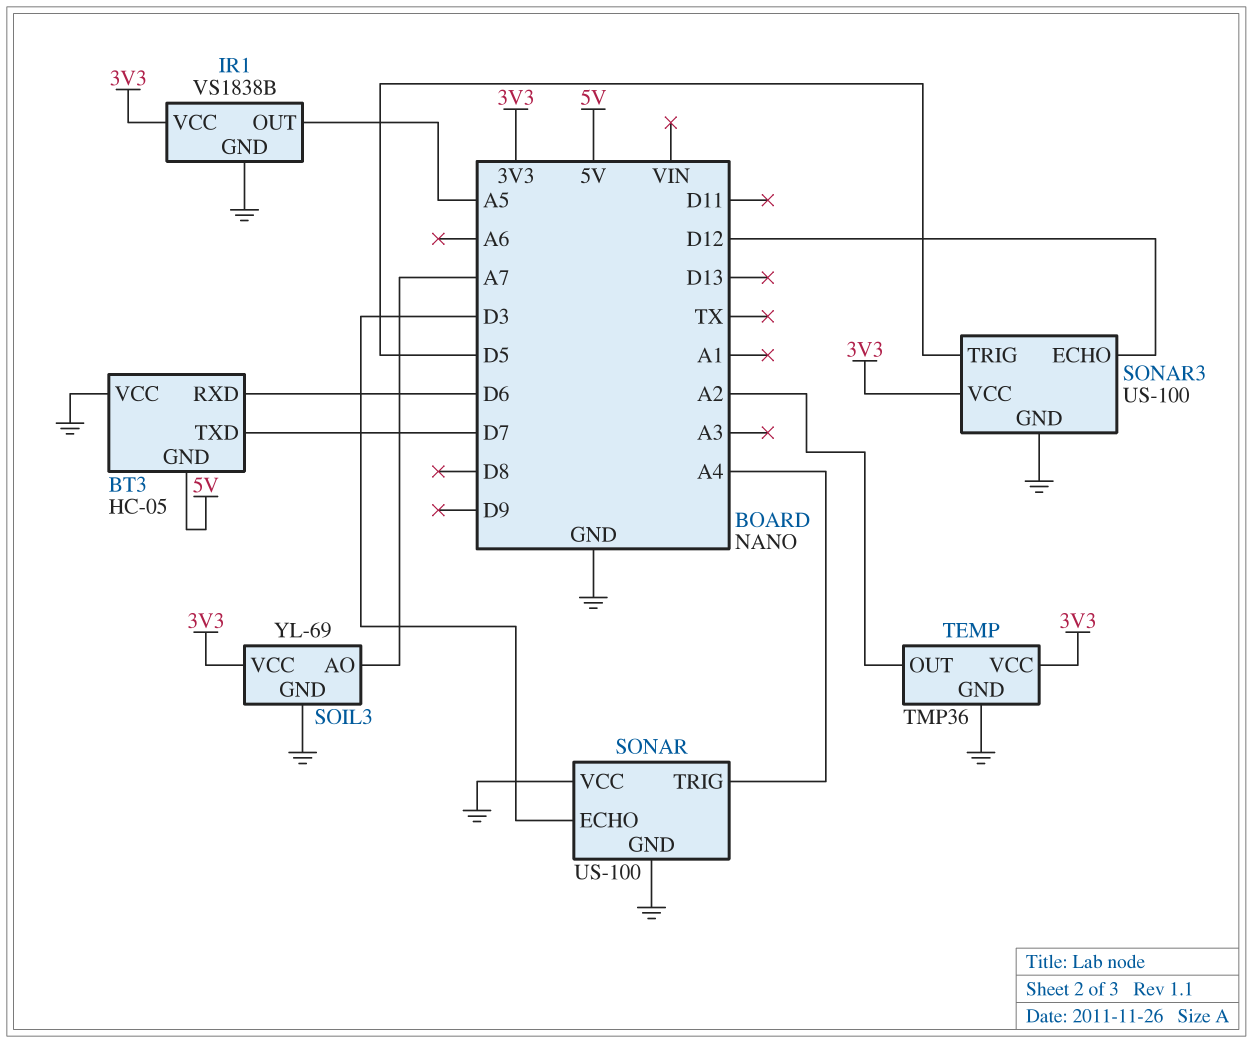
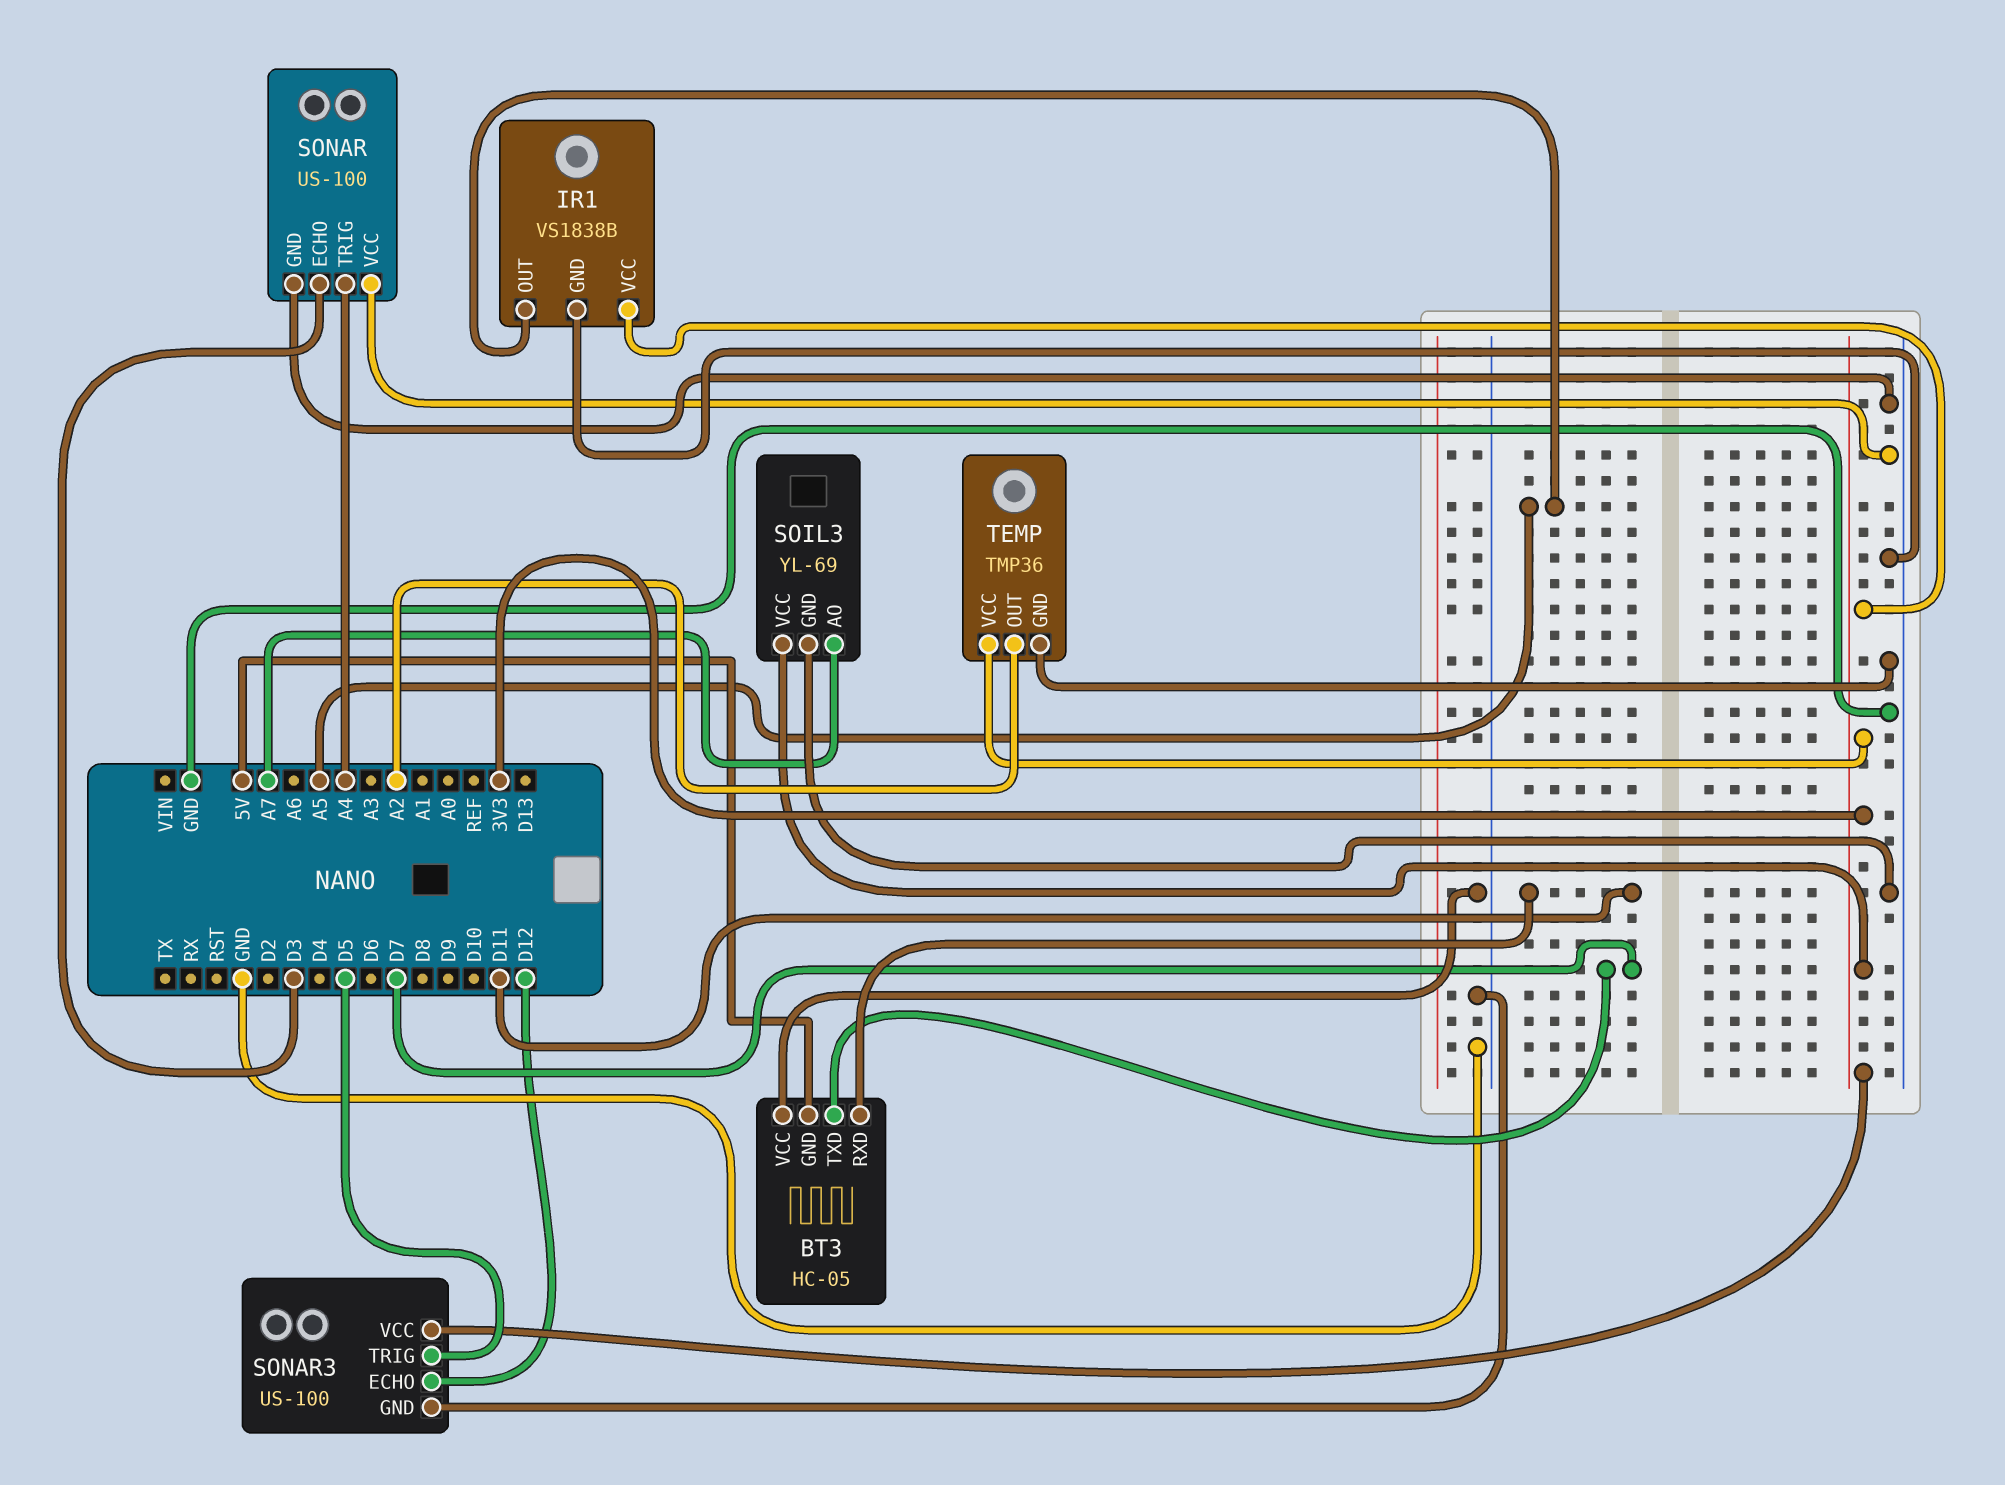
BT3 pin RXD: D6 -> D11

